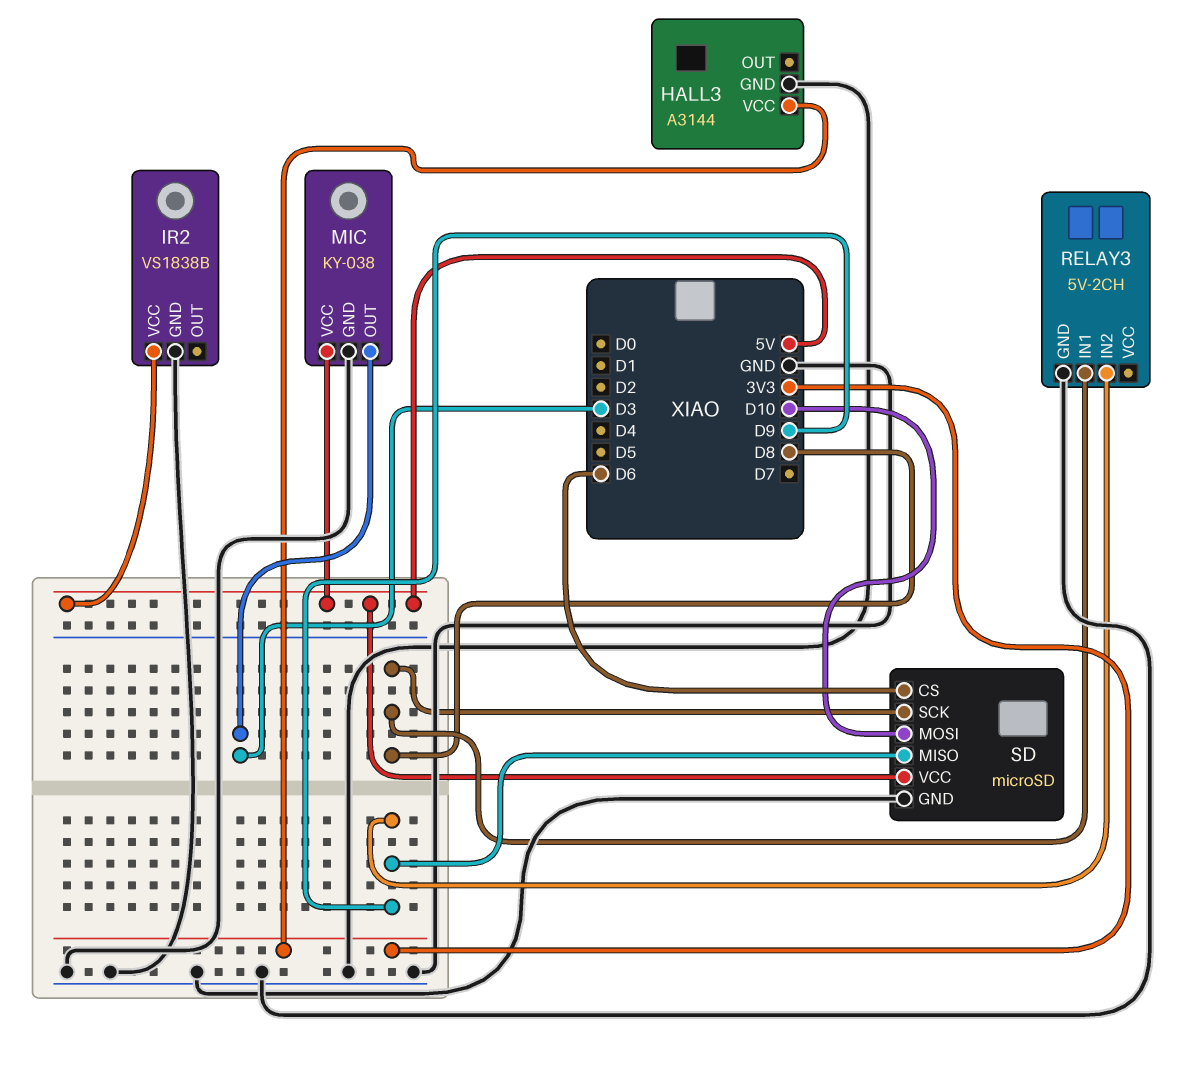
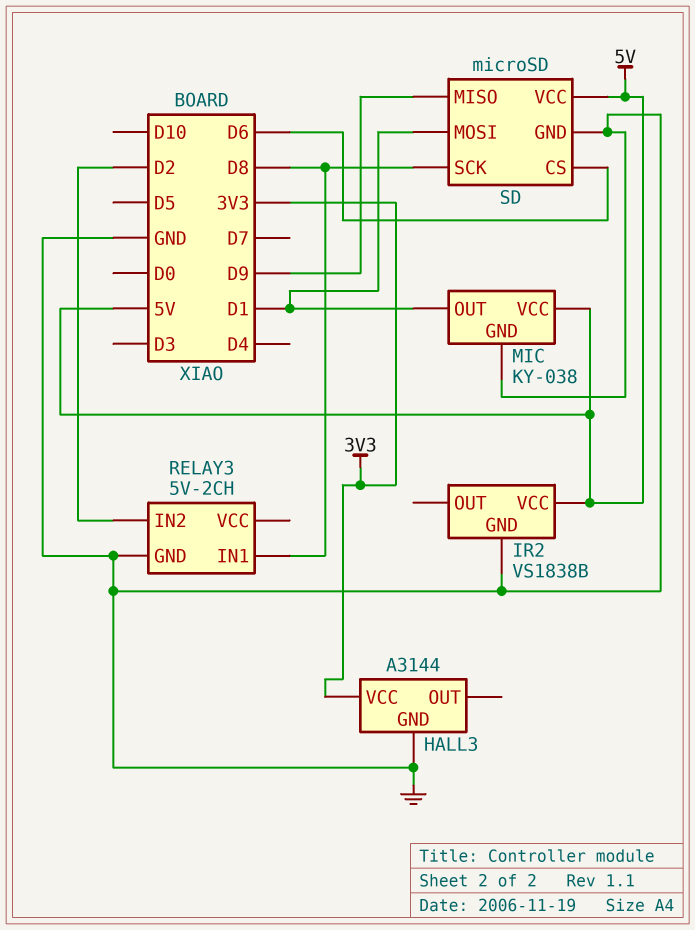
MIC pin OUT: D3 -> D1
RELAY3 pin IN2: D9 -> D2
SD pin MOSI: D10 -> D1

